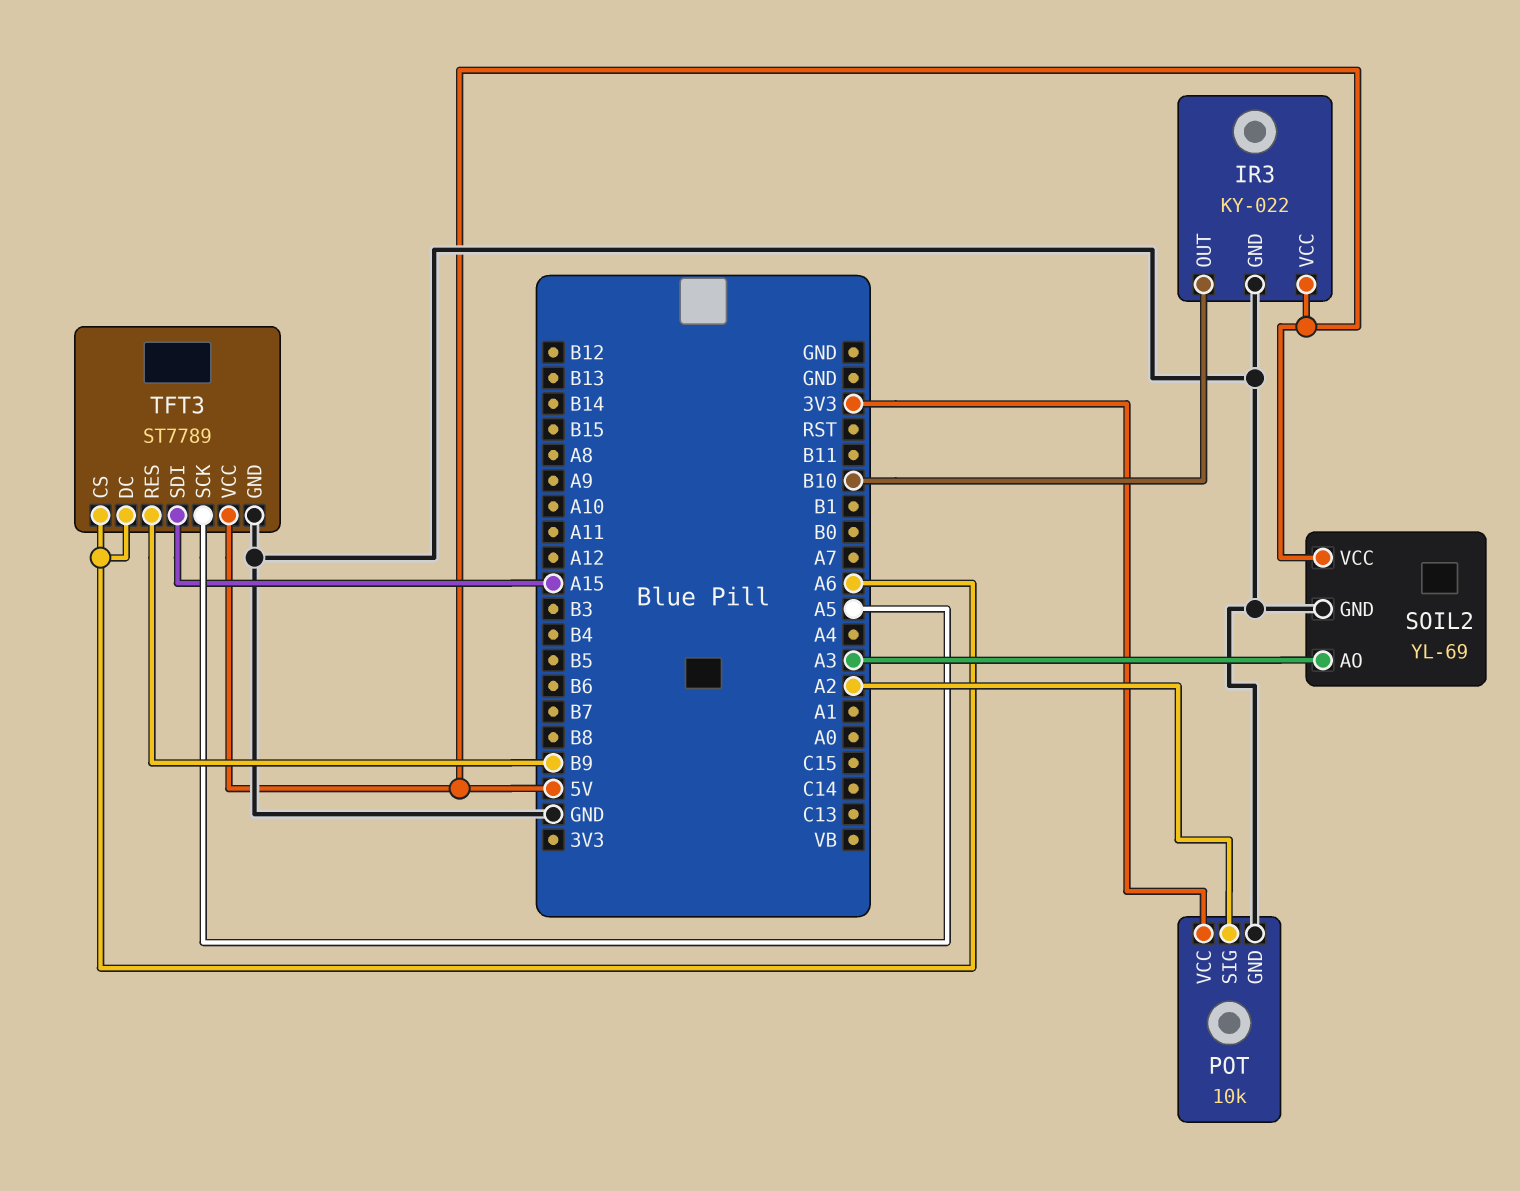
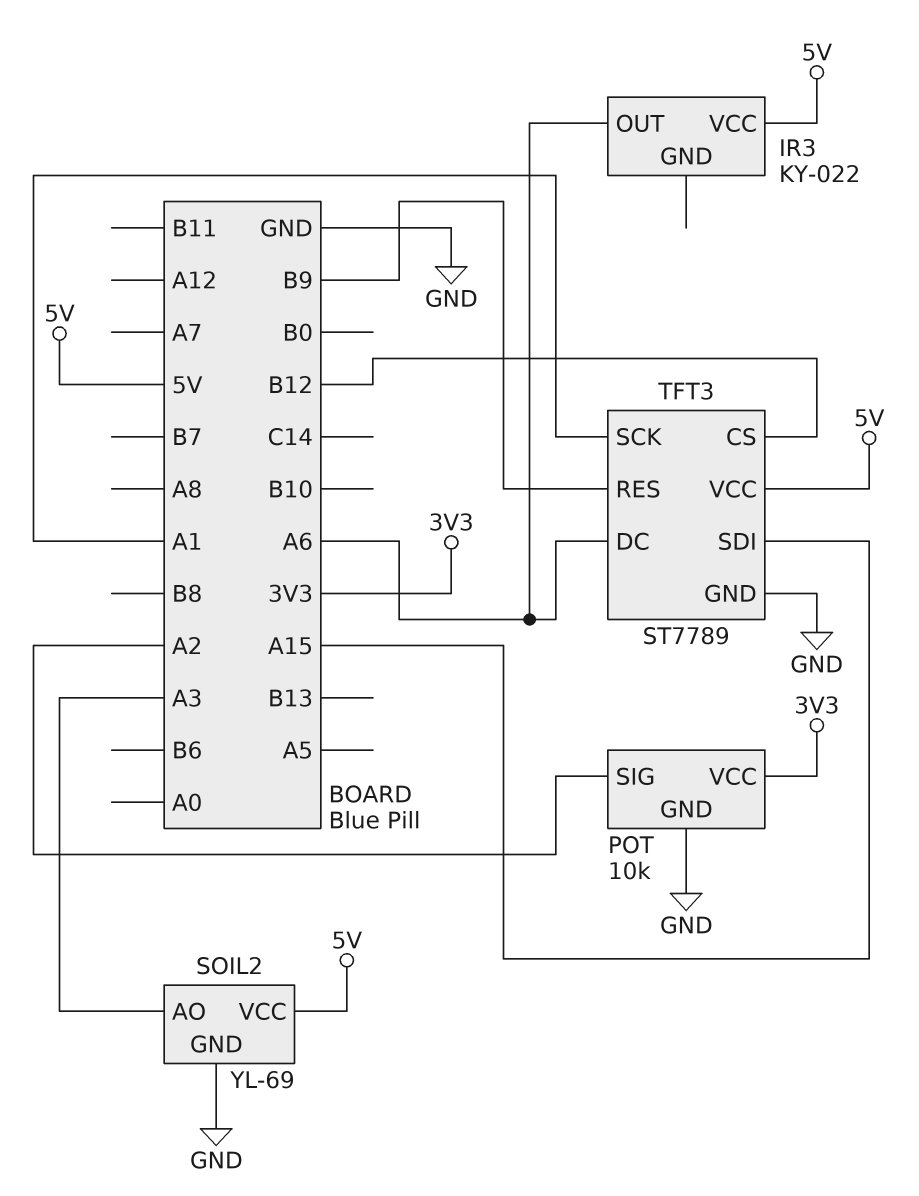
IR3 pin GND: GND -> none
IR3 pin OUT: B10 -> A6
TFT3 pin CS: A6 -> B12
TFT3 pin SCK: A5 -> A1

